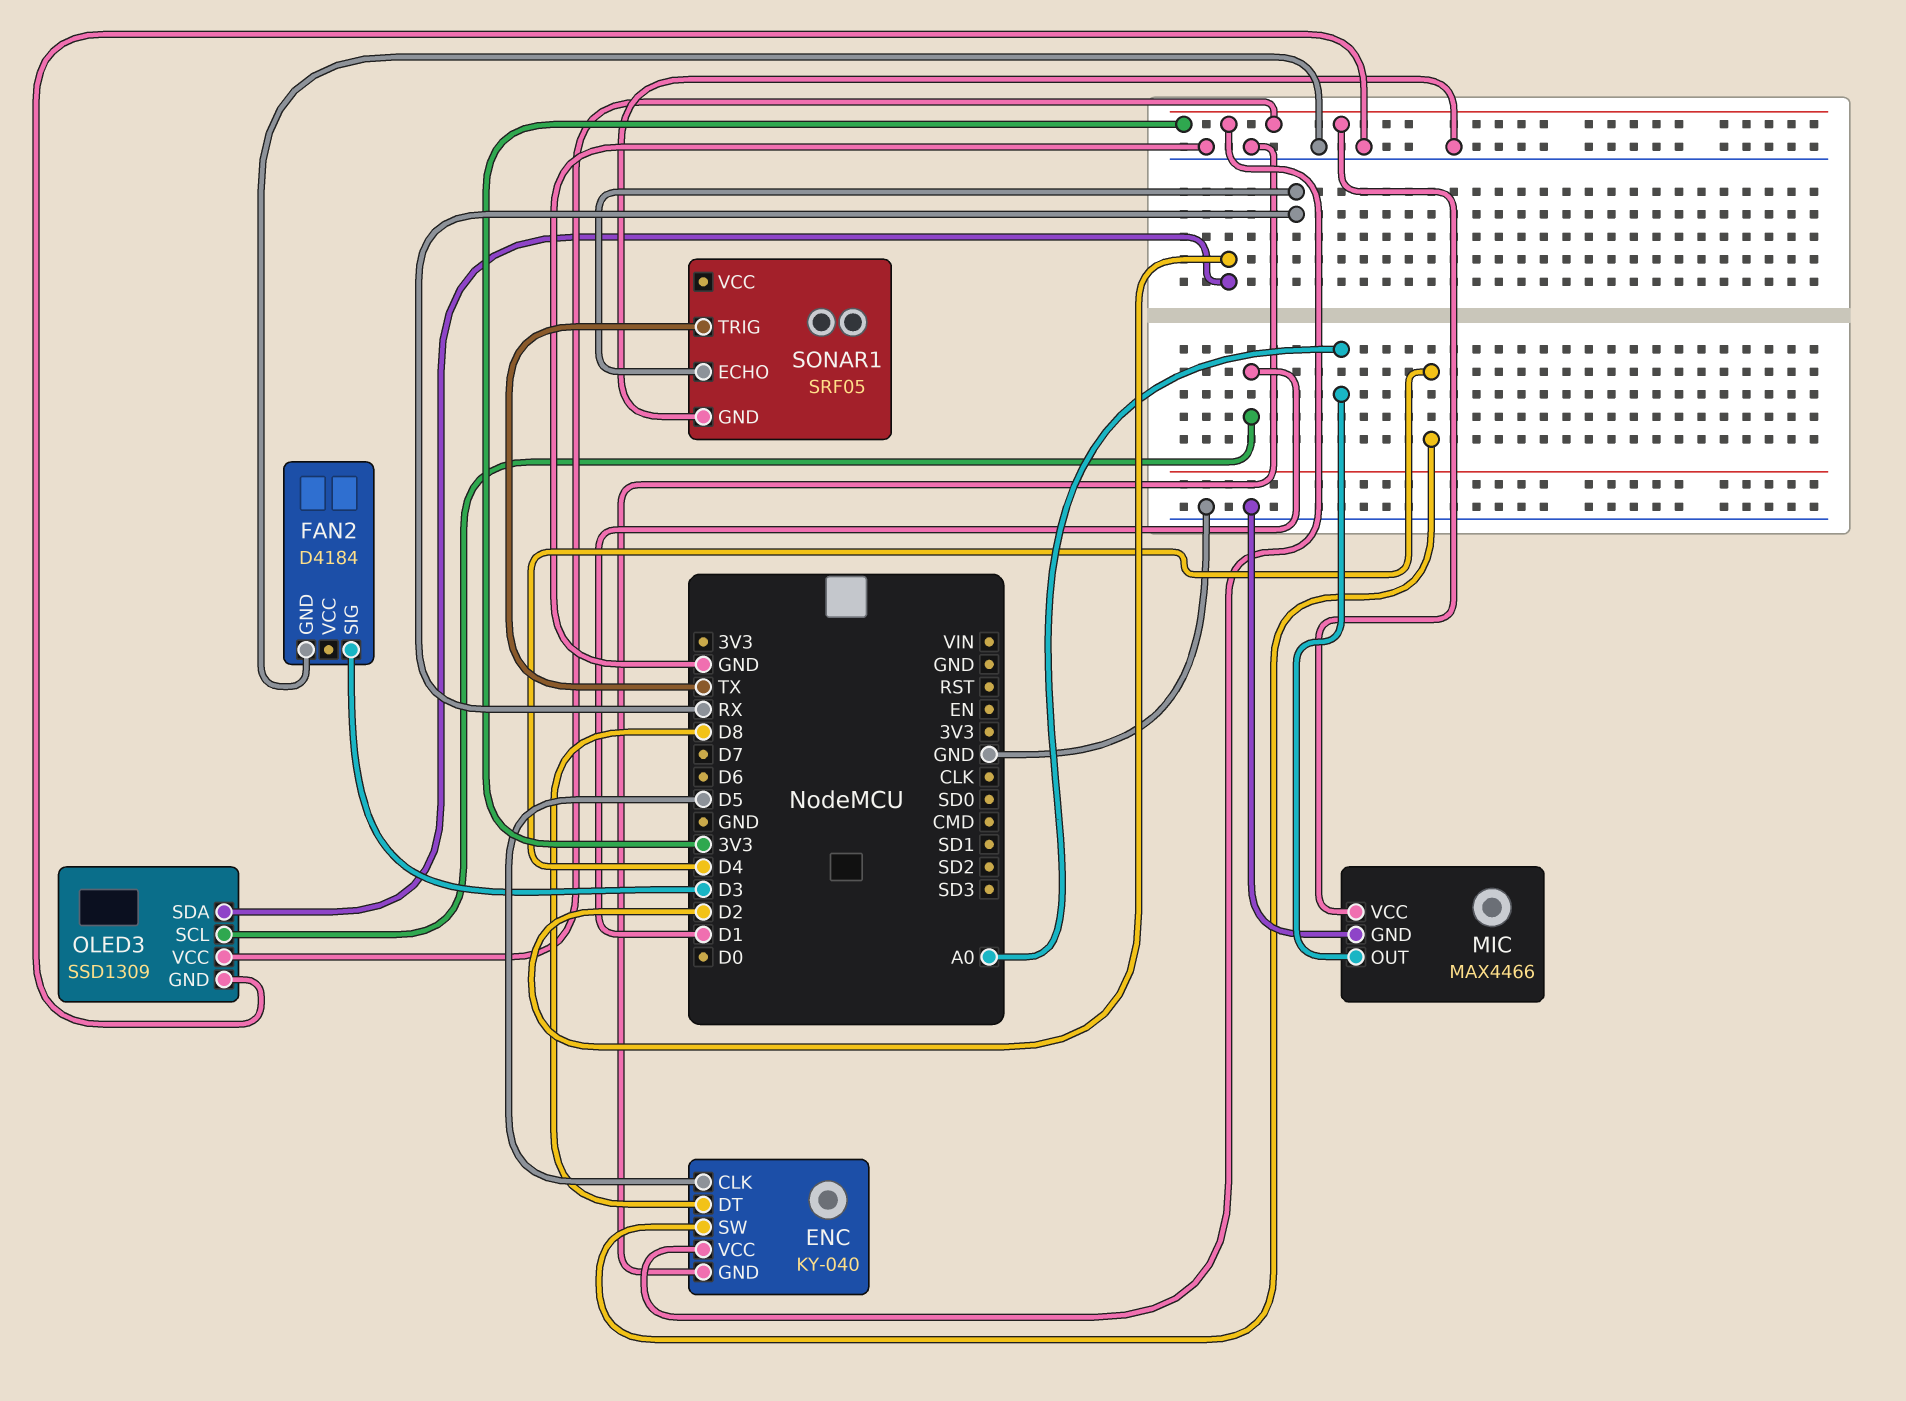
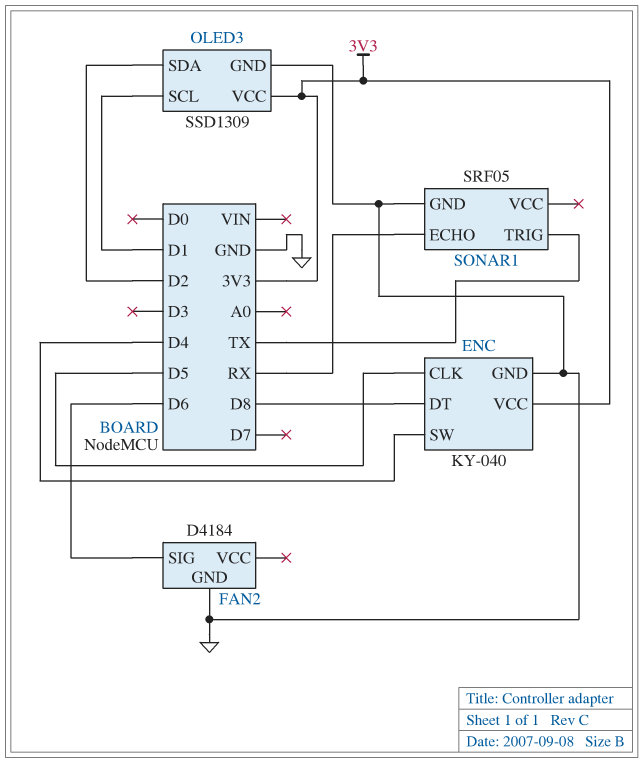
FAN2 pin SIG: D3 -> D6
MIC: MAX4466 -> none
MIC pin GND: GND -> none
MIC pin OUT: A0 -> none
MIC pin VCC: 3V3 -> none

